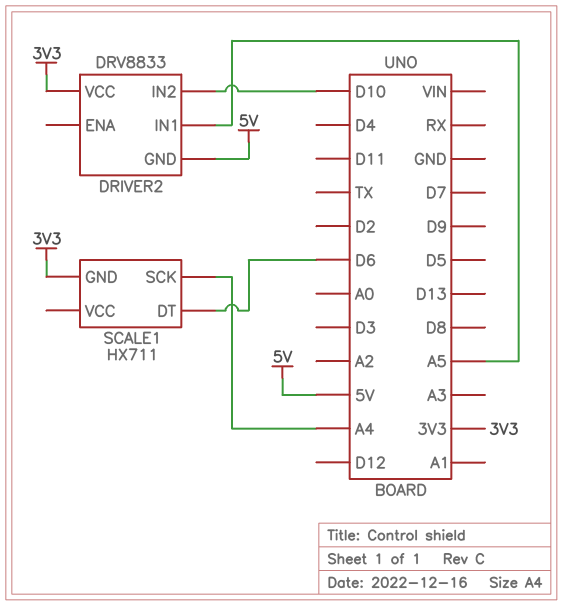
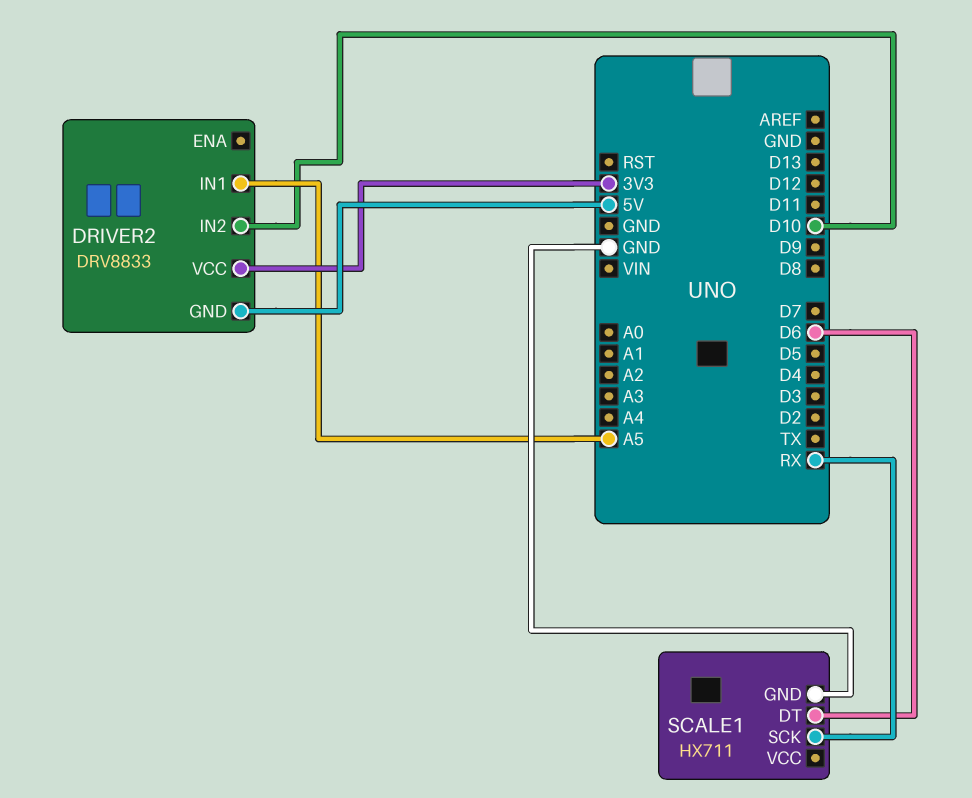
SCALE1 pin GND: 3V3 -> GND
SCALE1 pin SCK: A4 -> RX

